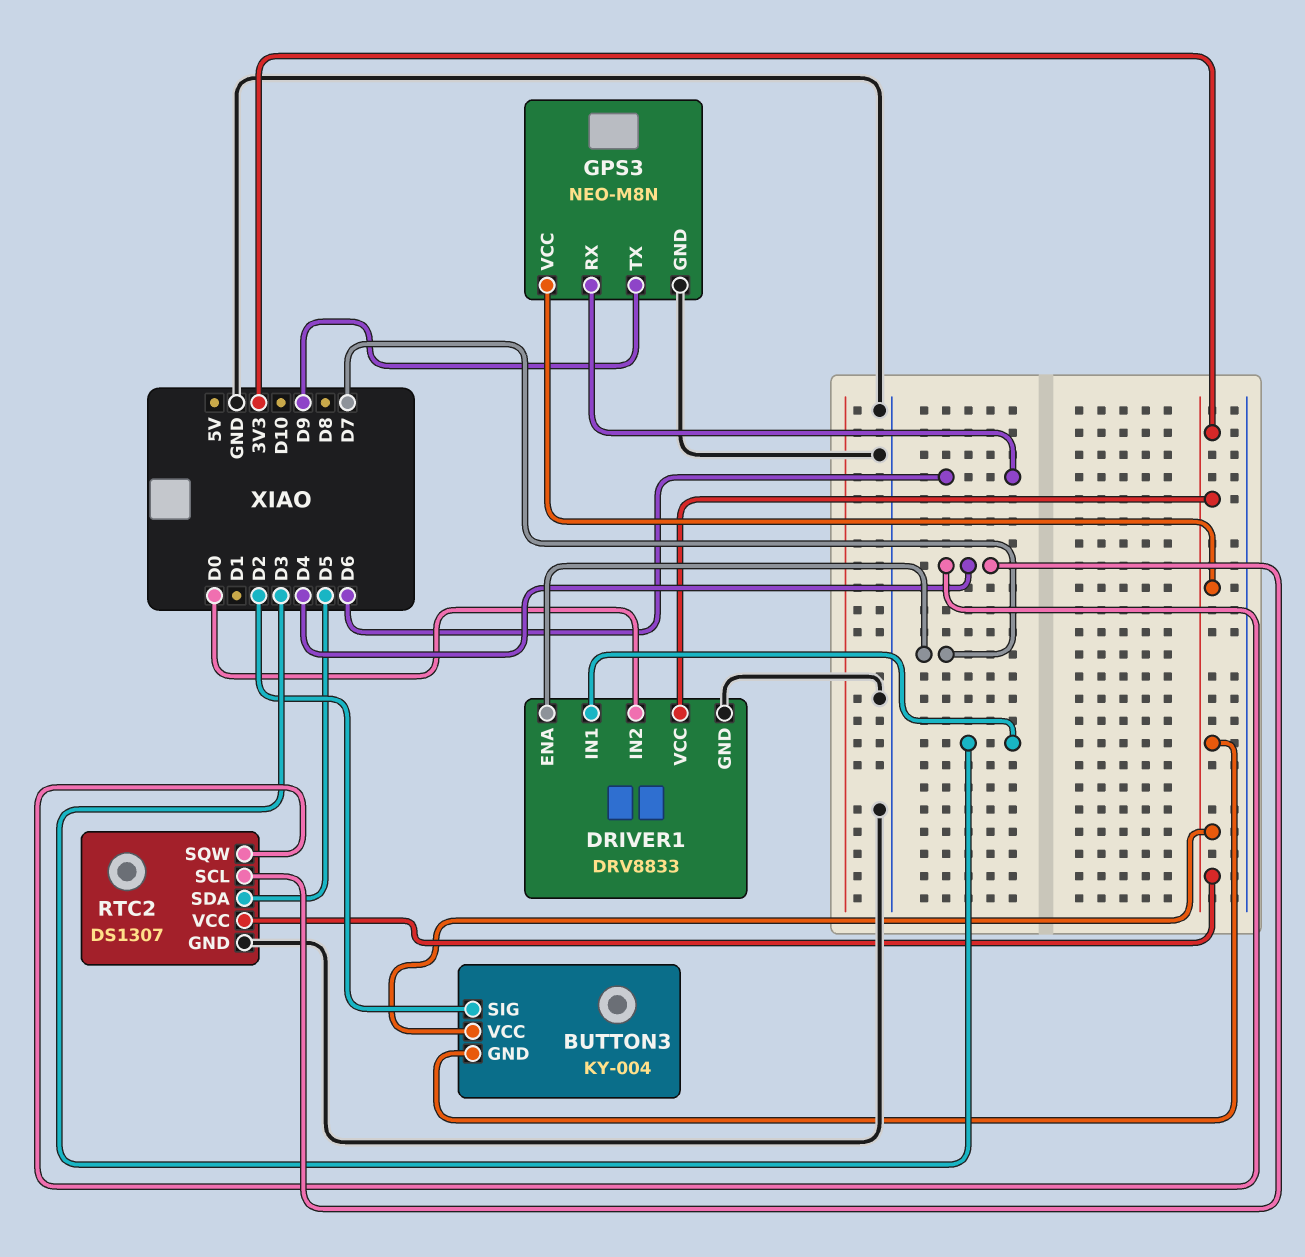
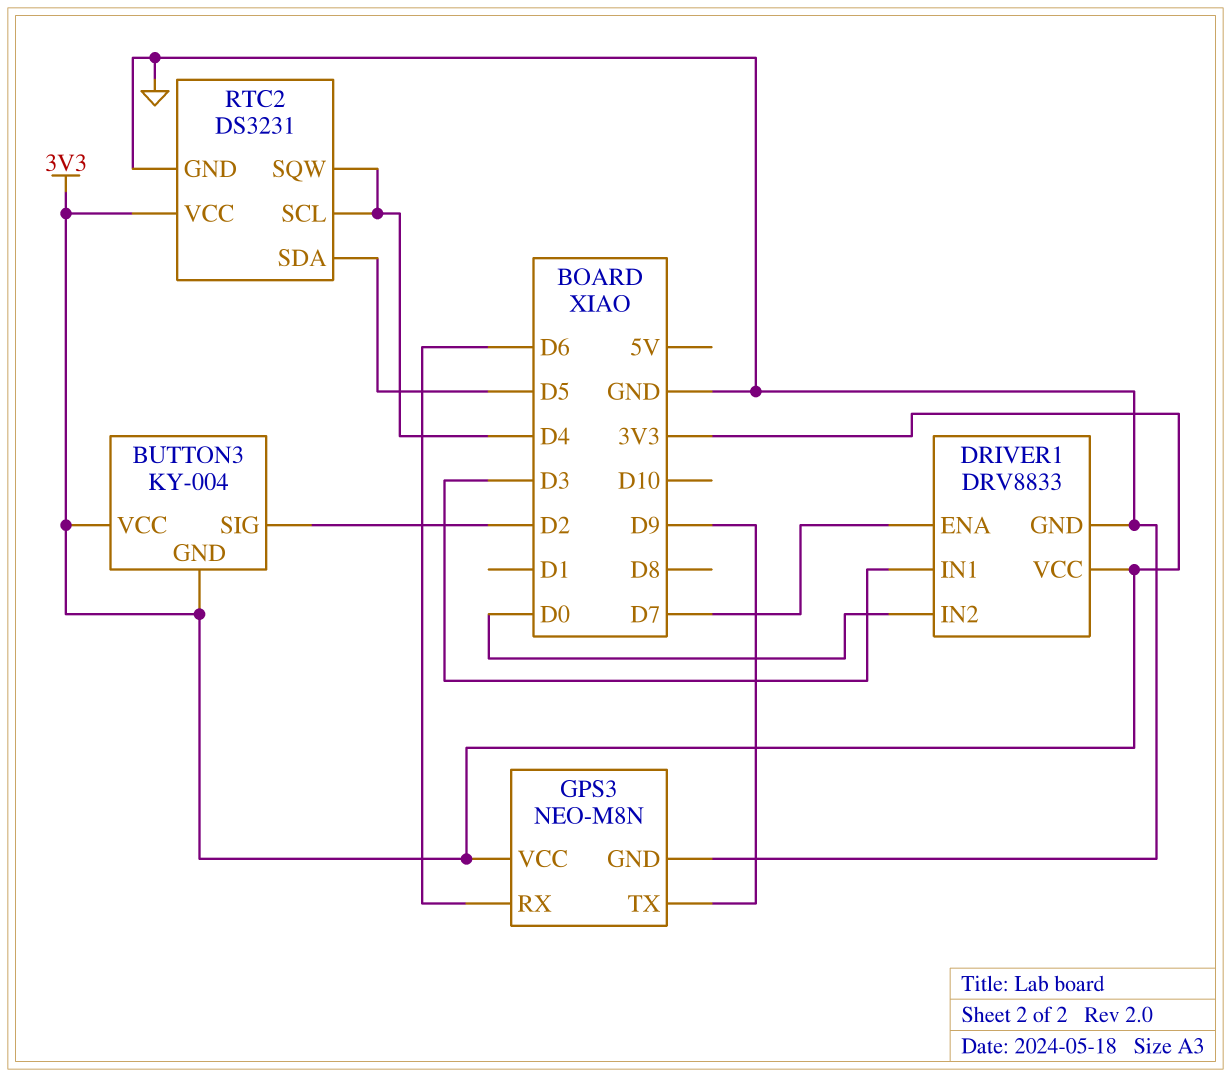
RTC2: DS1307 -> DS3231

